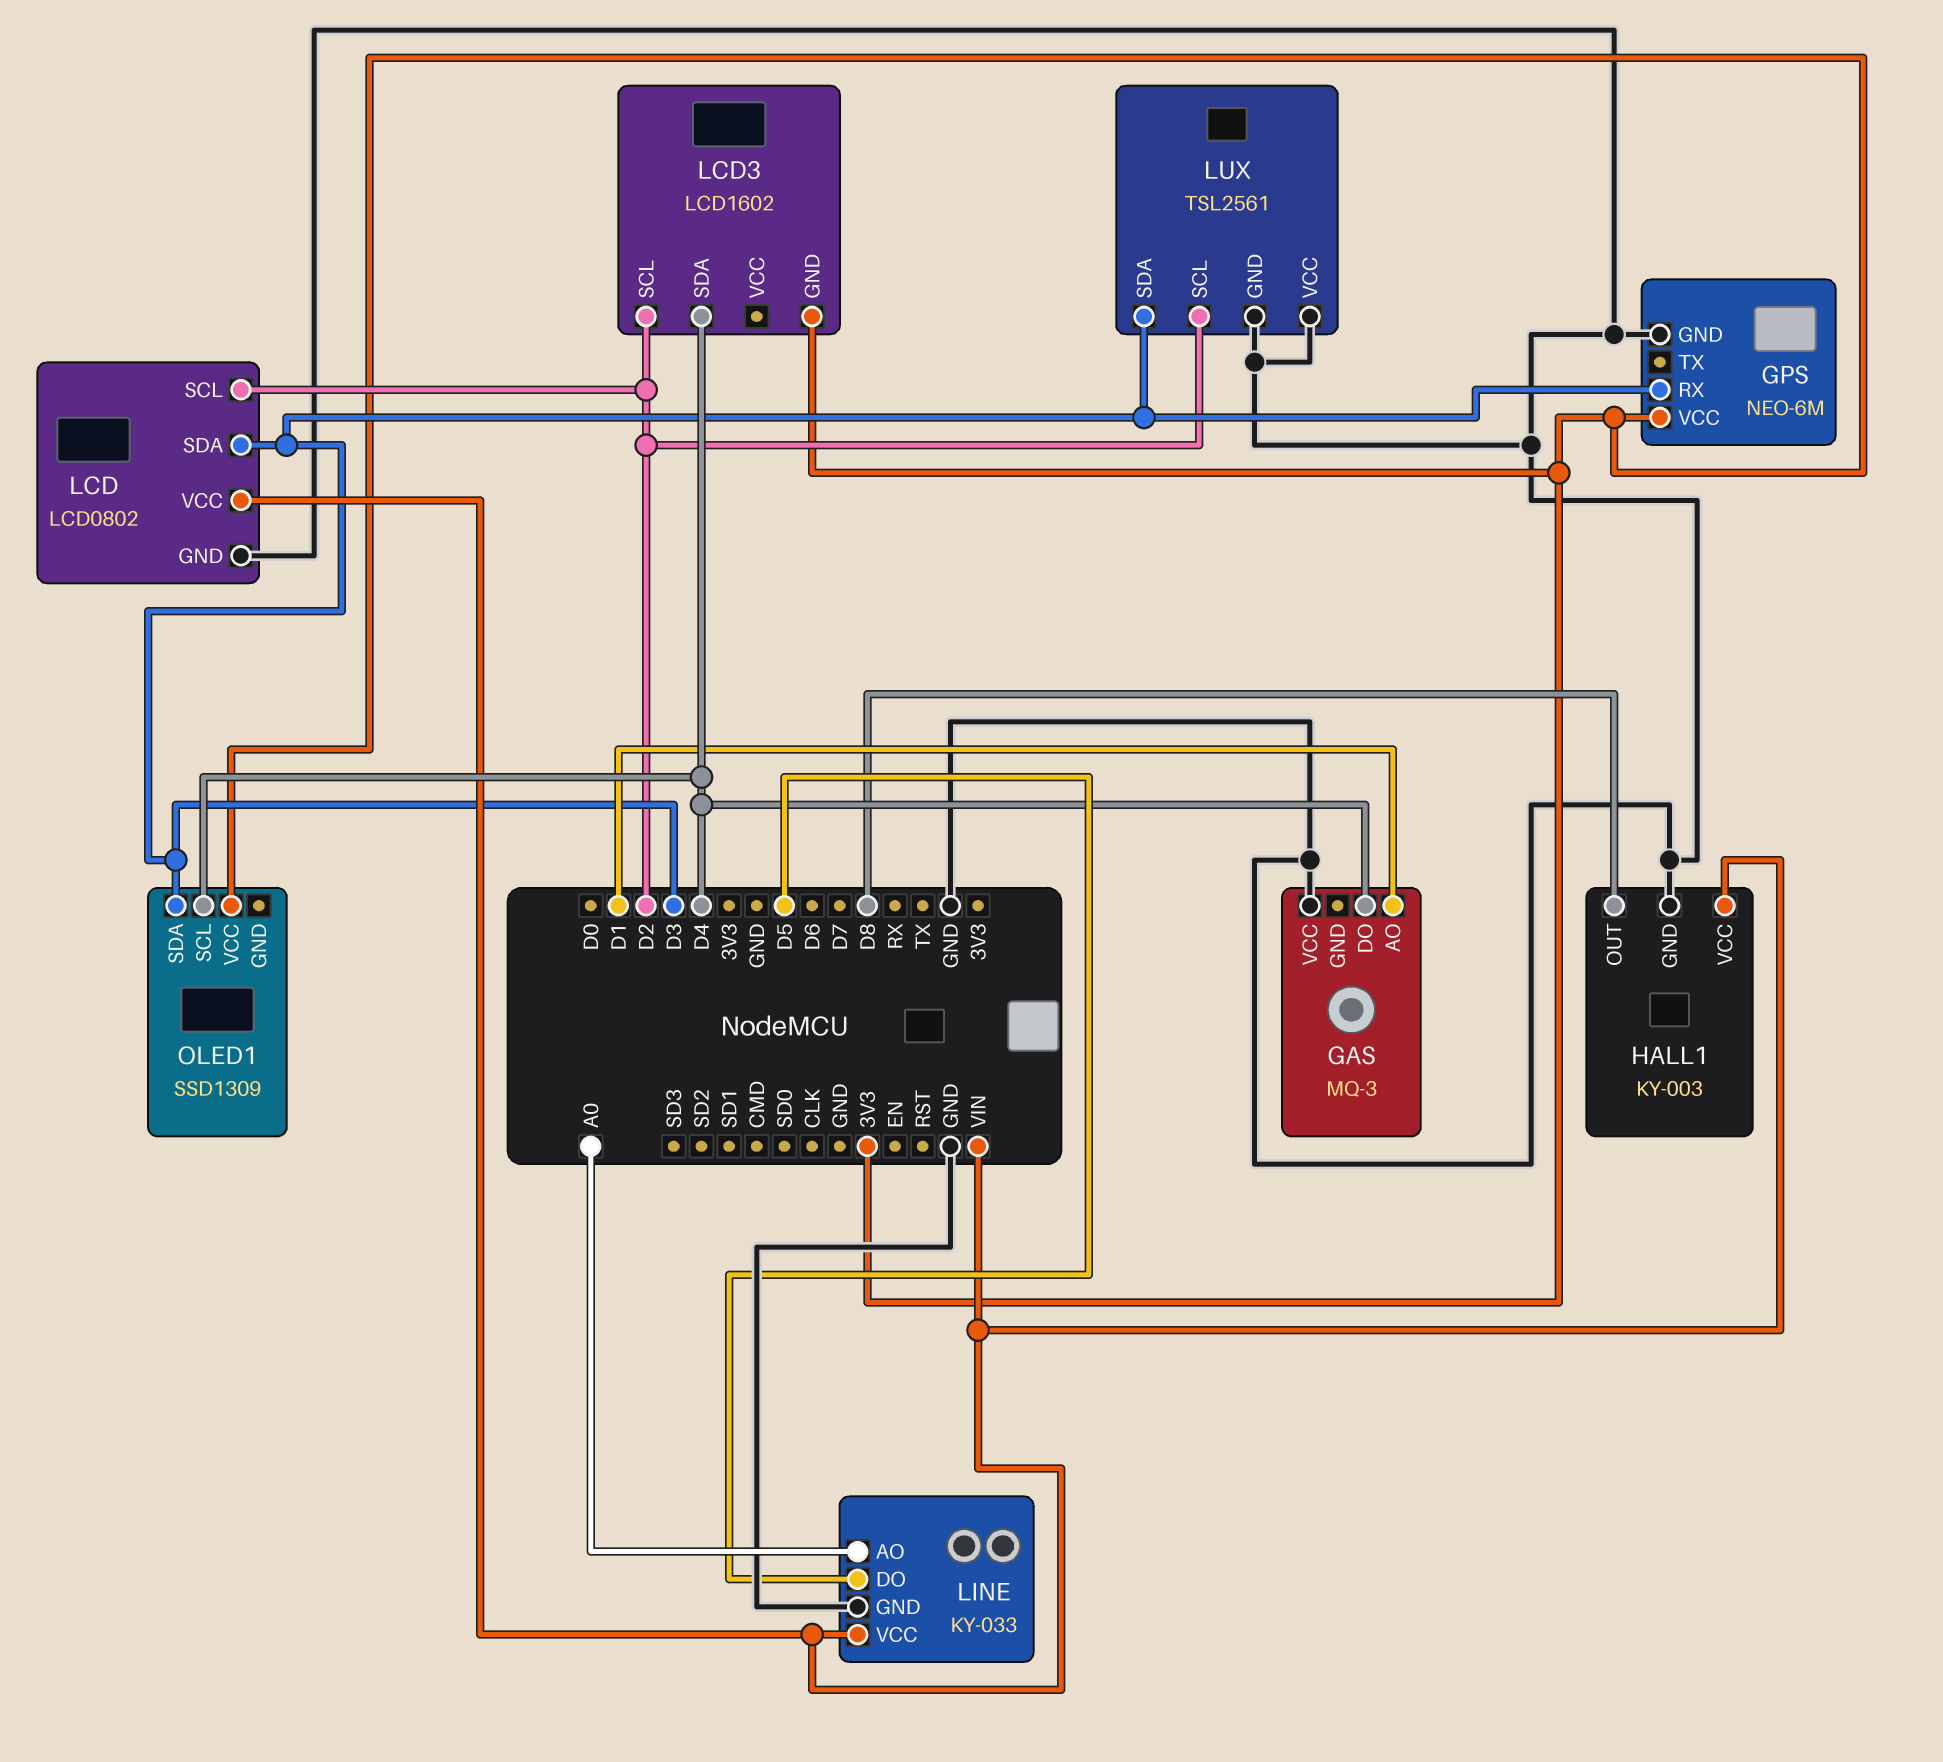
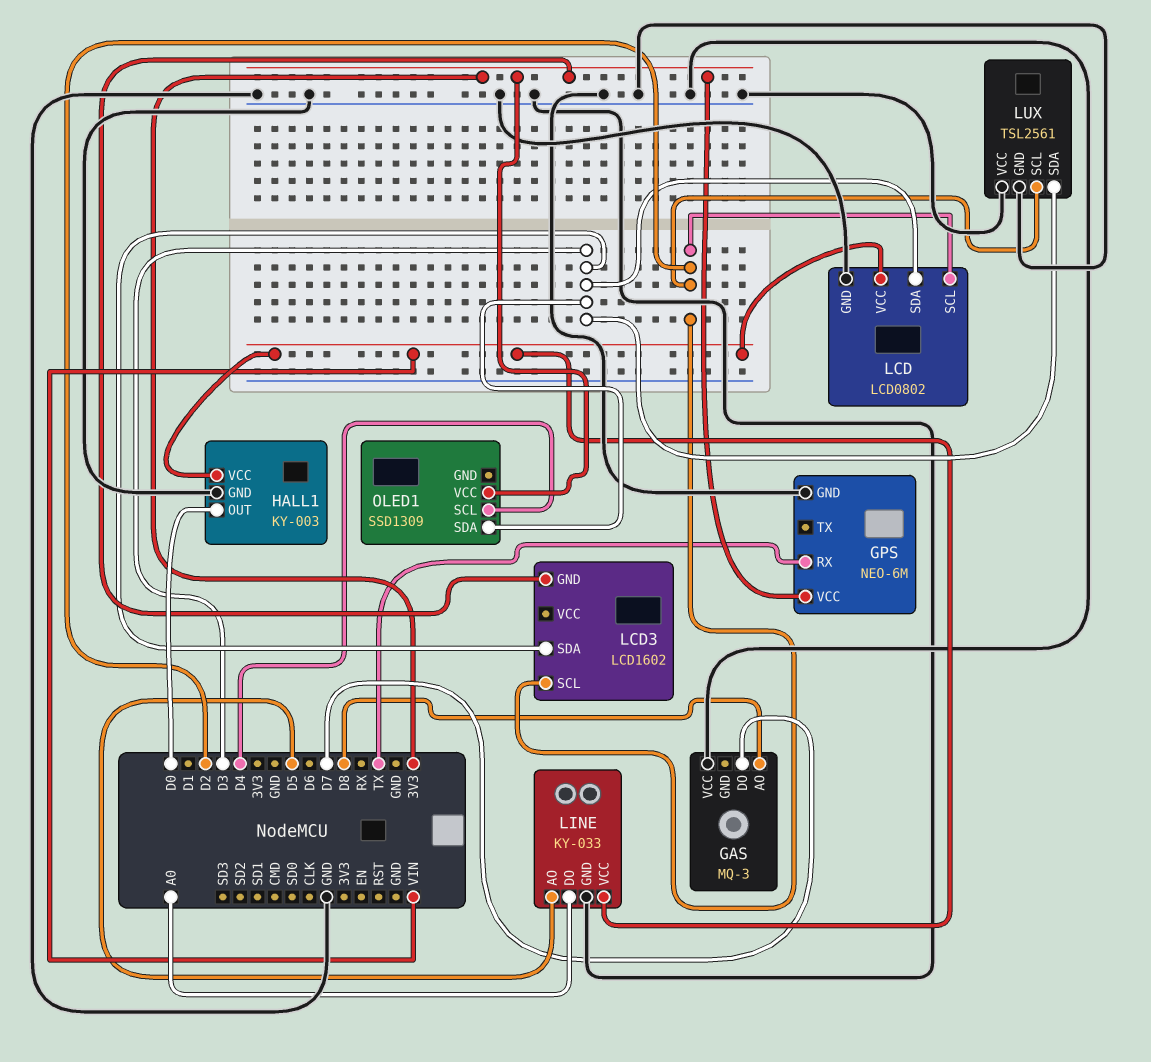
GAS pin AO: D1 -> D8
GAS pin DO: D4 -> D7
GPS pin RX: D3 -> TX
HALL1 pin OUT: D8 -> D0
LCD3 pin SDA: D4 -> D3
LINE pin AO: A0 -> D5
LINE pin DO: D5 -> A0

